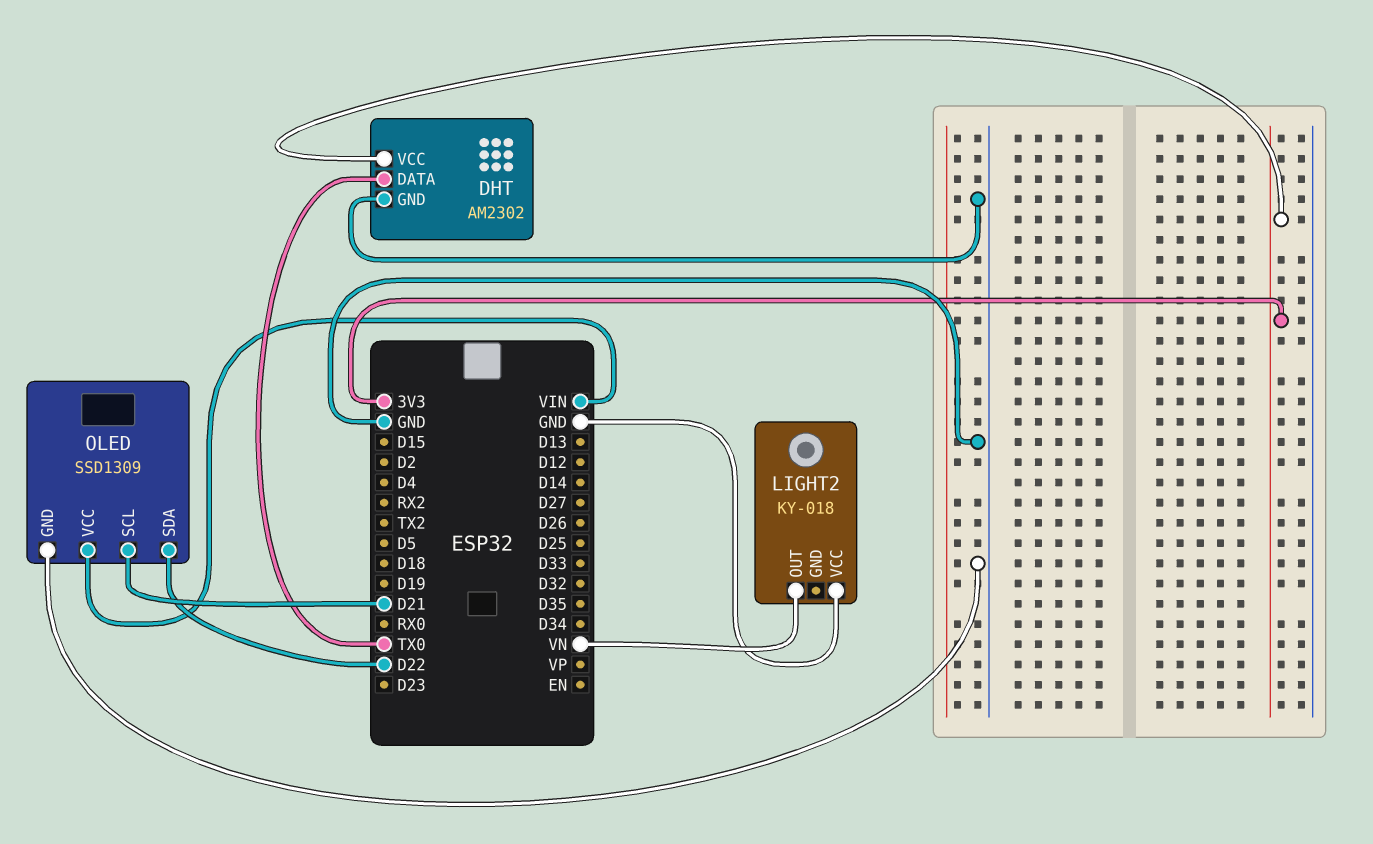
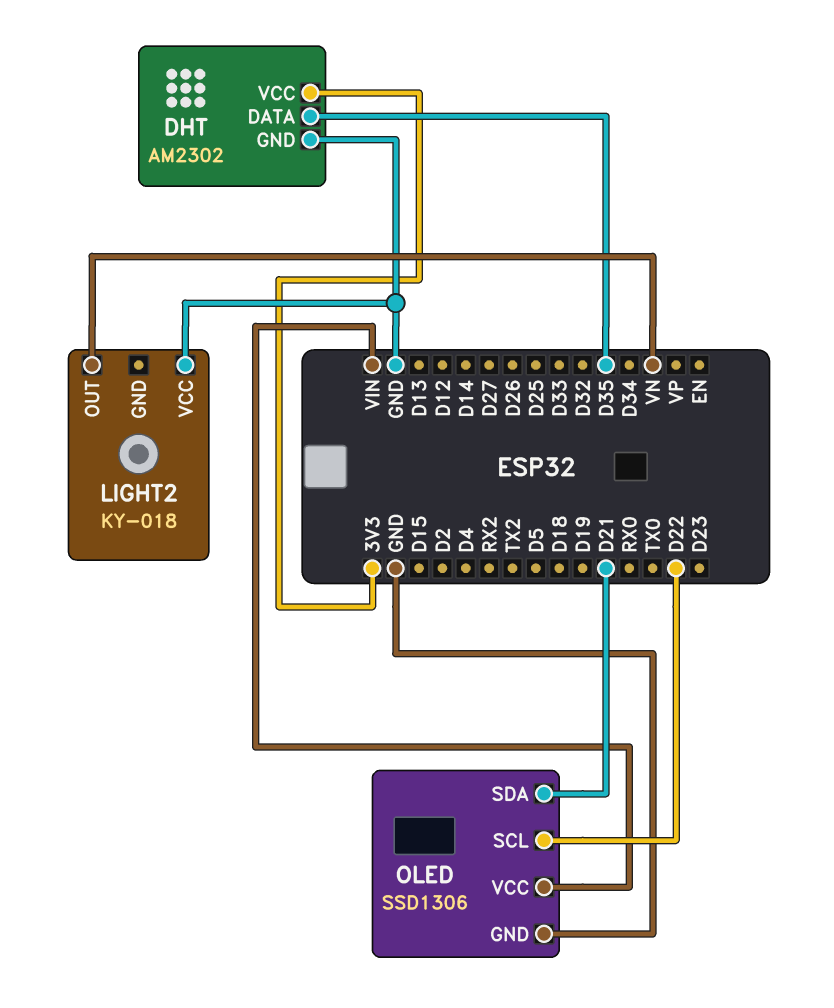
DHT pin DATA: TX0 -> D35
OLED: SSD1309 -> SSD1306
OLED pin SCL: D21 -> D22
OLED pin SDA: D22 -> D21

